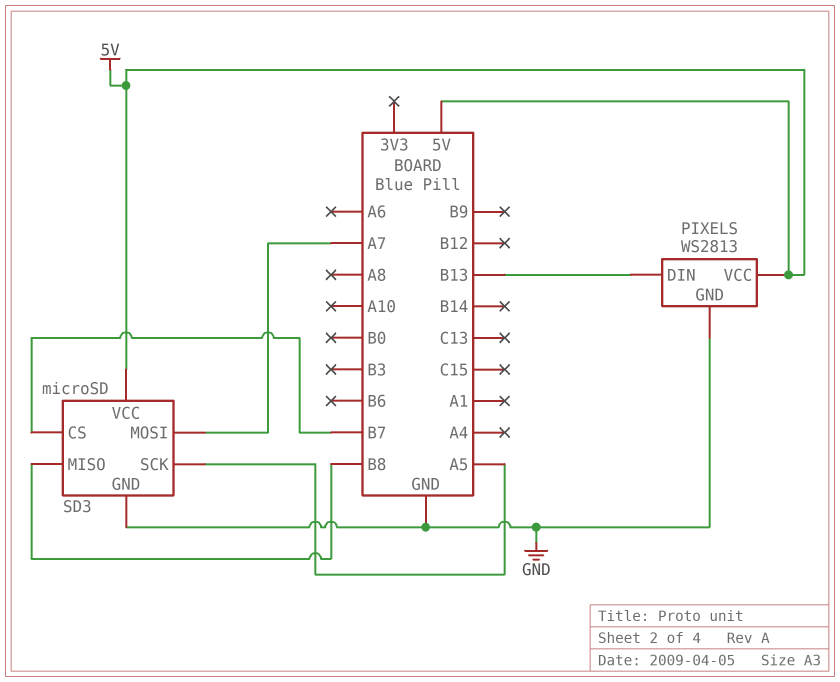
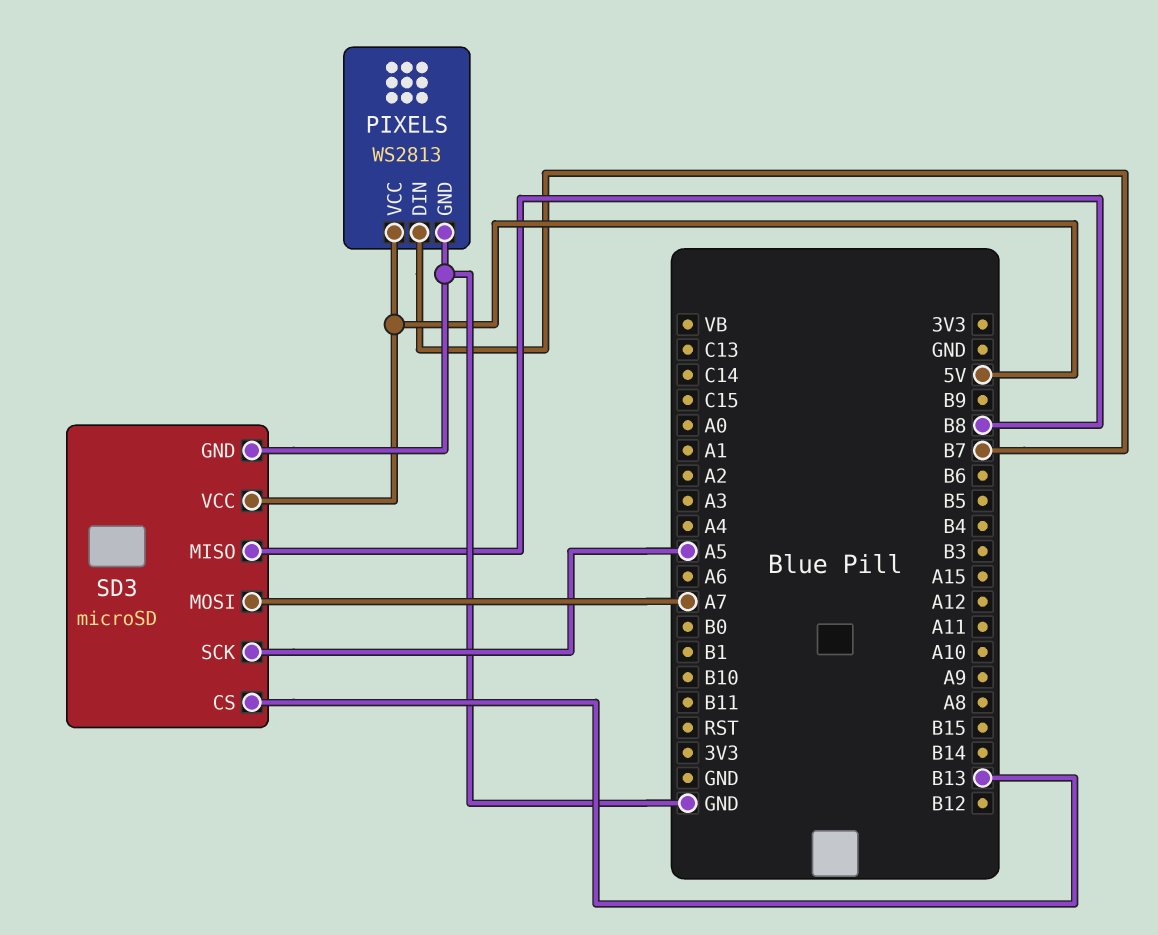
PIXELS pin DIN: B13 -> B7
SD3 pin CS: B7 -> B13

